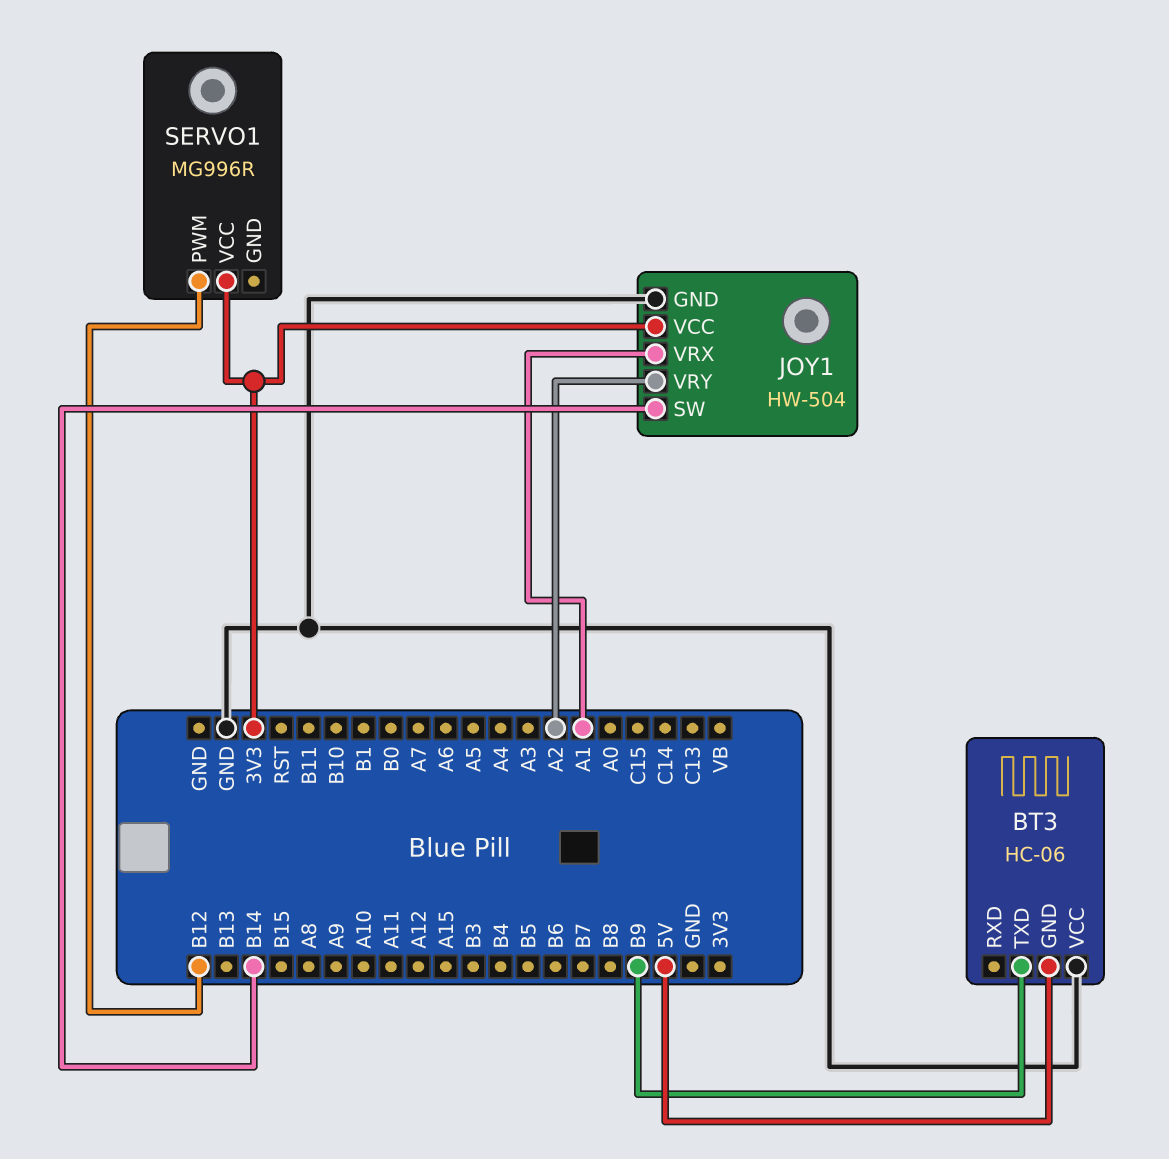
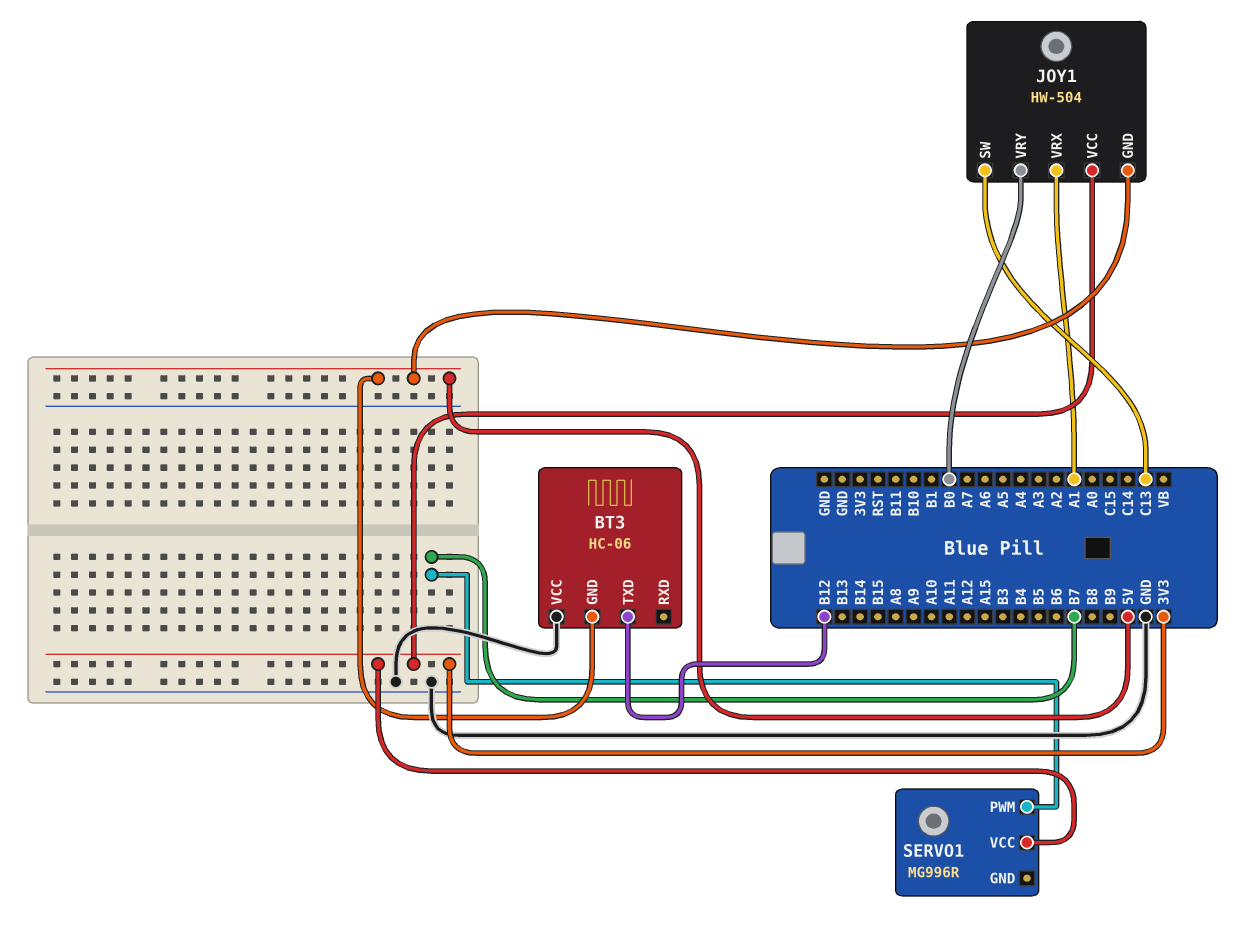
BT3 pin TXD: B9 -> B12
JOY1 pin GND: GND -> 5V
JOY1 pin SW: B14 -> C13
JOY1 pin VRY: A2 -> B0
SERVO1 pin PWM: B12 -> B7

